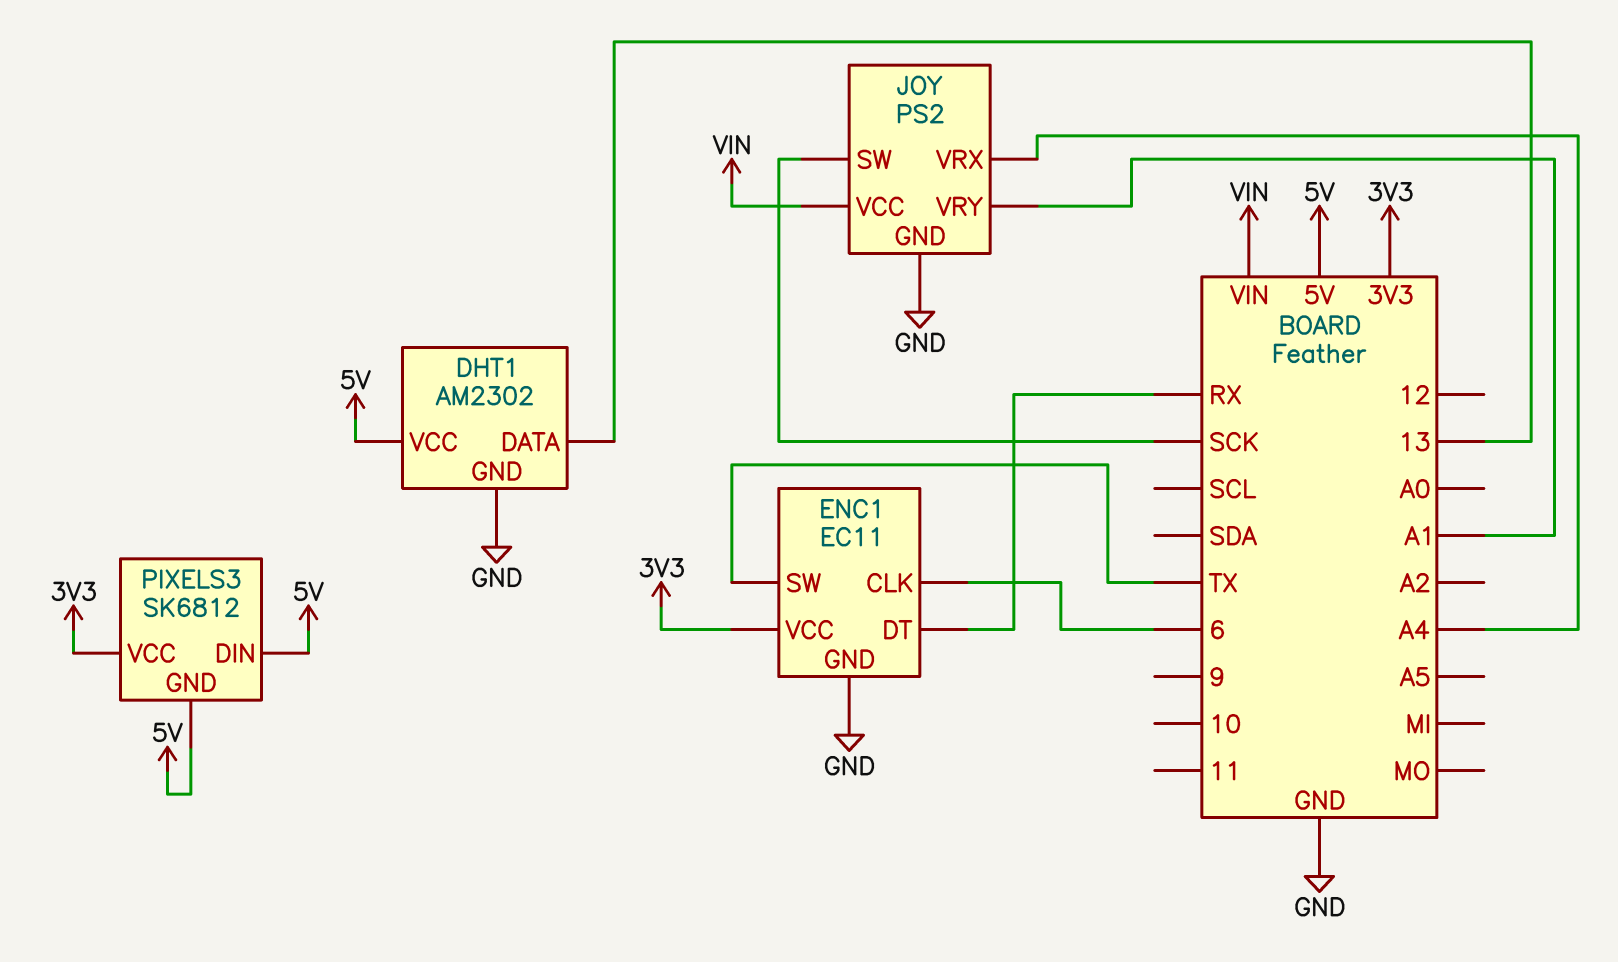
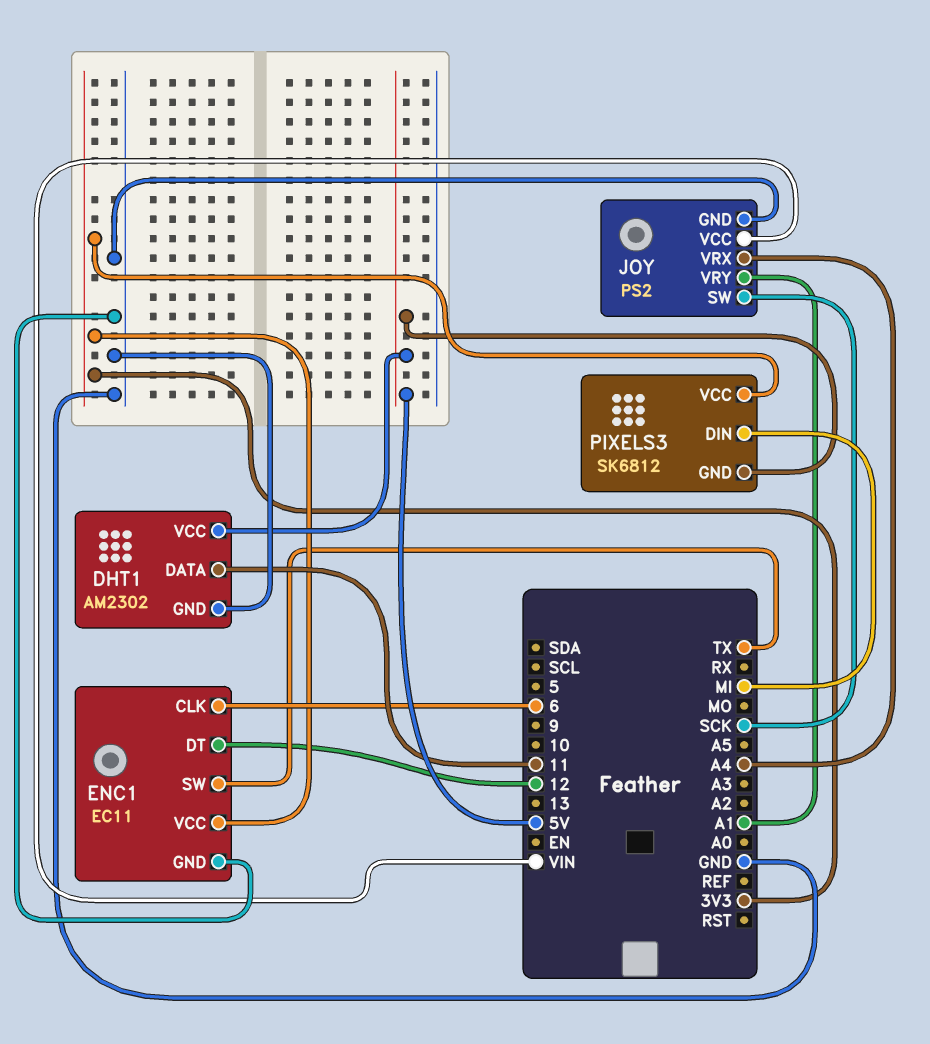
DHT1 pin DATA: 13 -> 11
ENC1 pin DT: RX -> 12
PIXELS3 pin DIN: 5V -> MI

